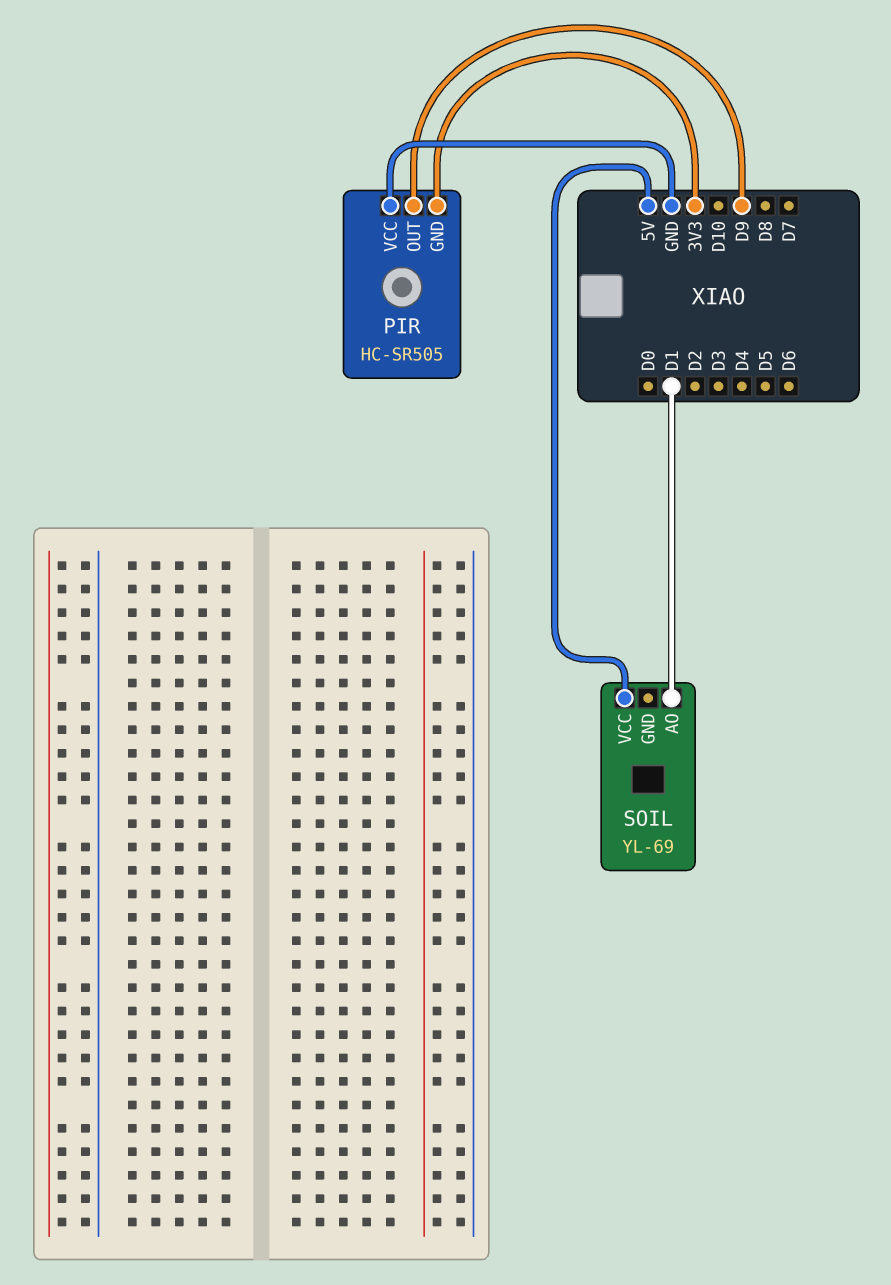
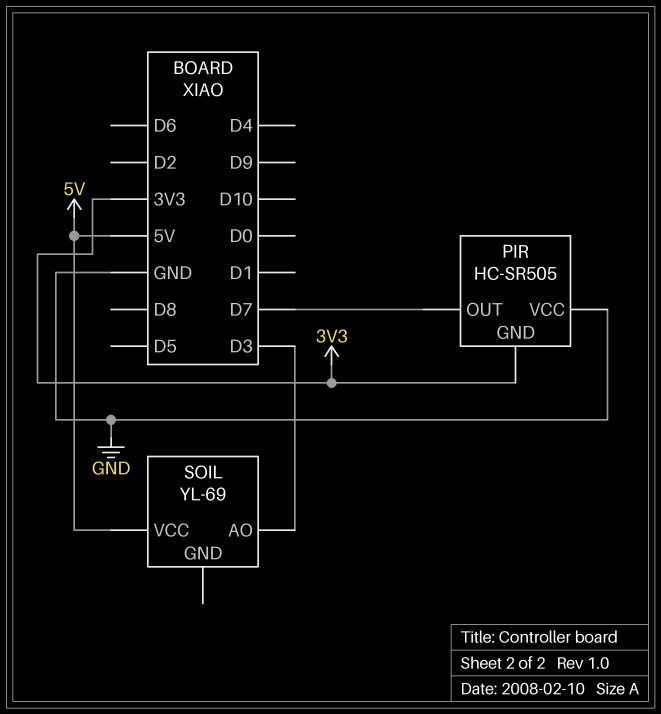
PIR pin OUT: D9 -> D7
SOIL pin AO: D1 -> D3

